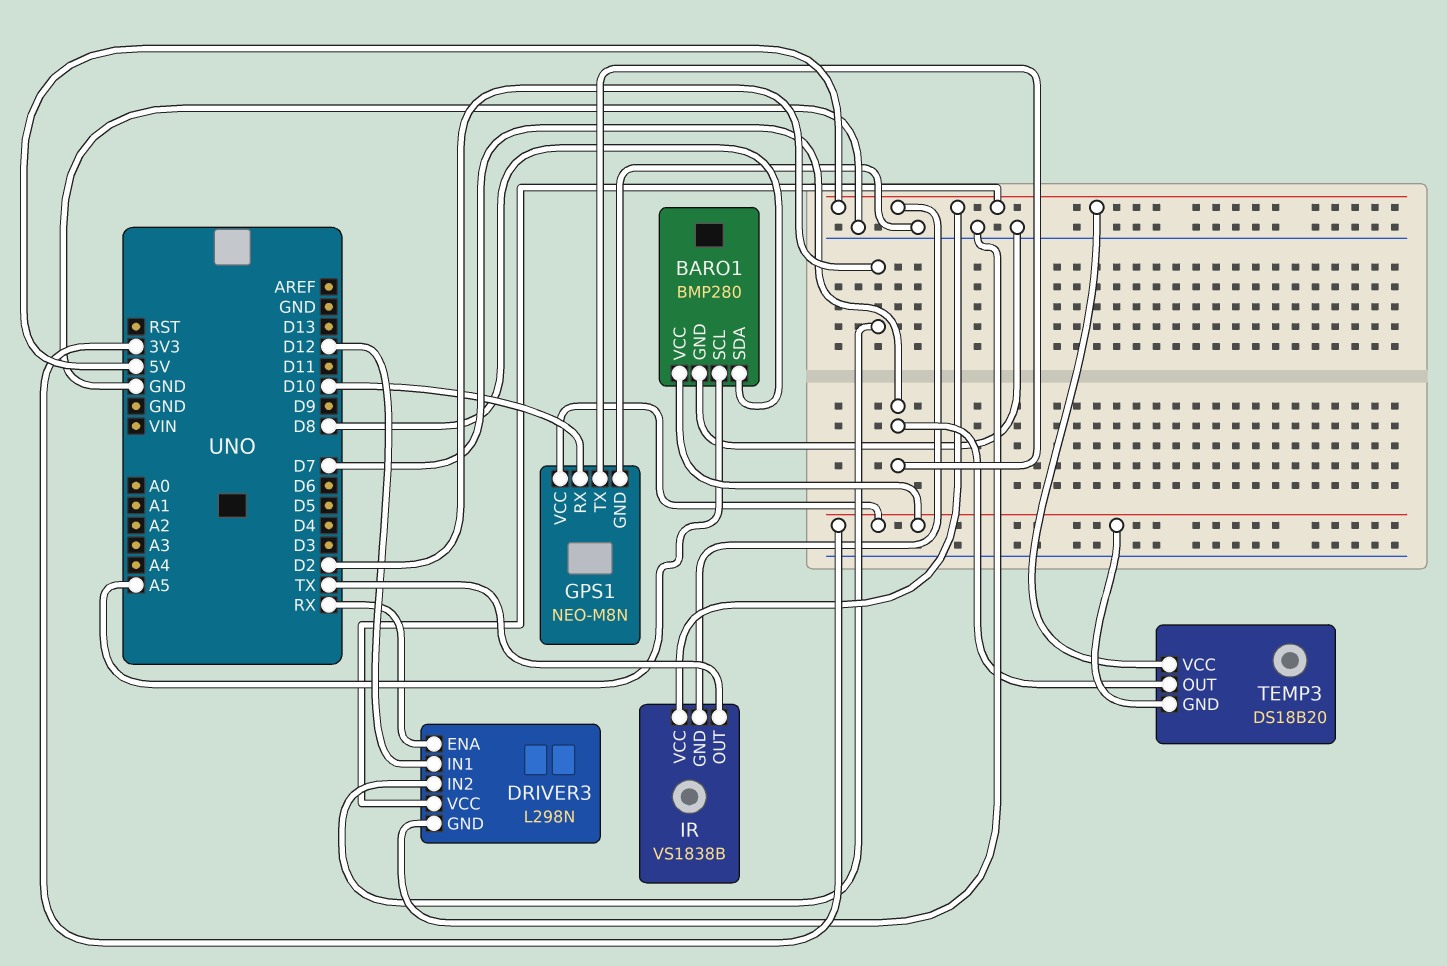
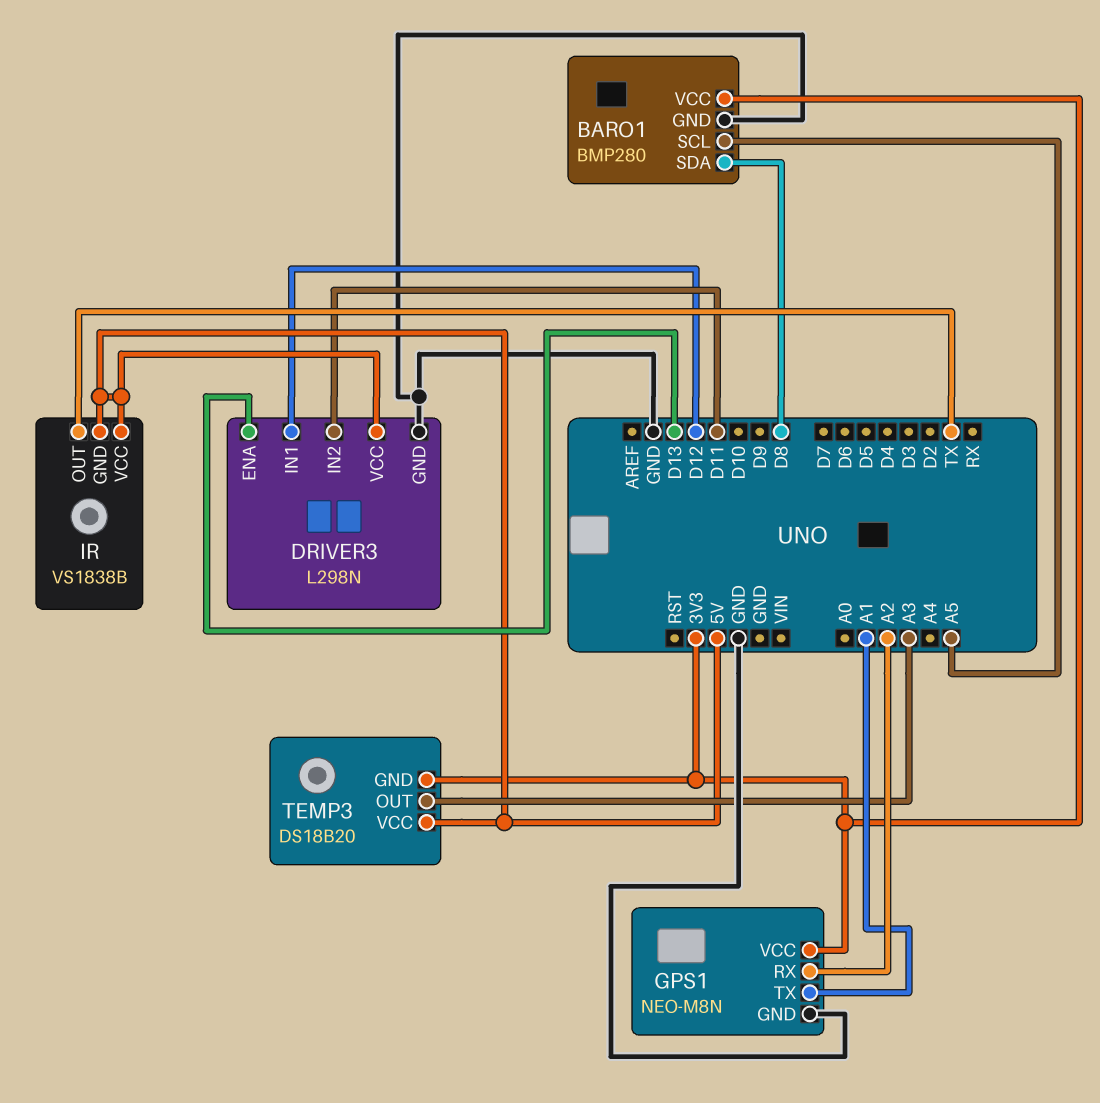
DRIVER3 pin ENA: RX -> D13
DRIVER3 pin IN2: D2 -> D11
GPS1 pin RX: D10 -> A2
GPS1 pin TX: D7 -> A1
TEMP3 pin OUT: D7 -> A3

